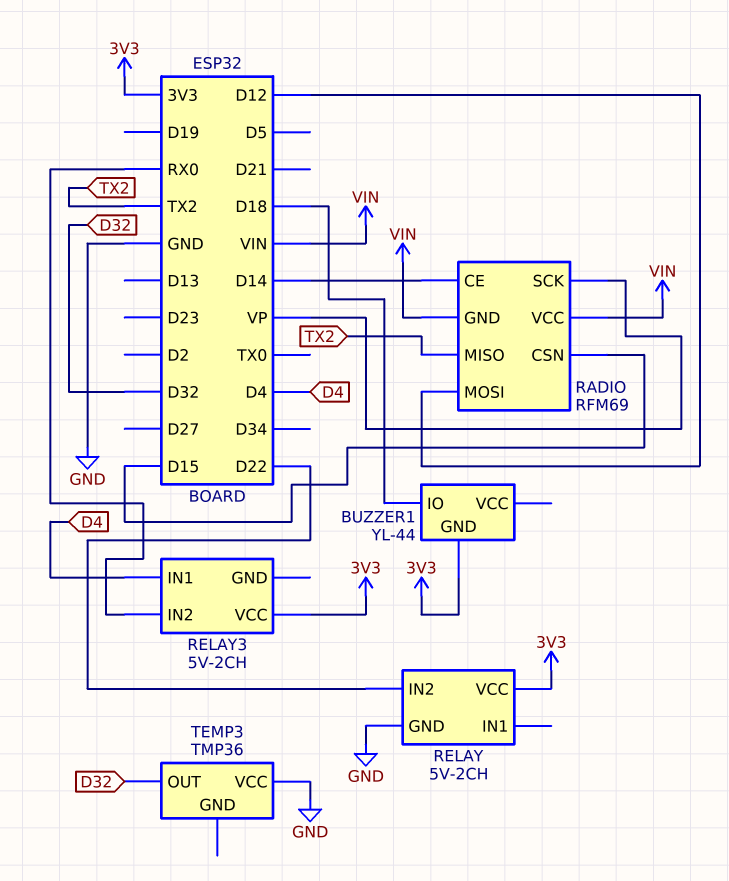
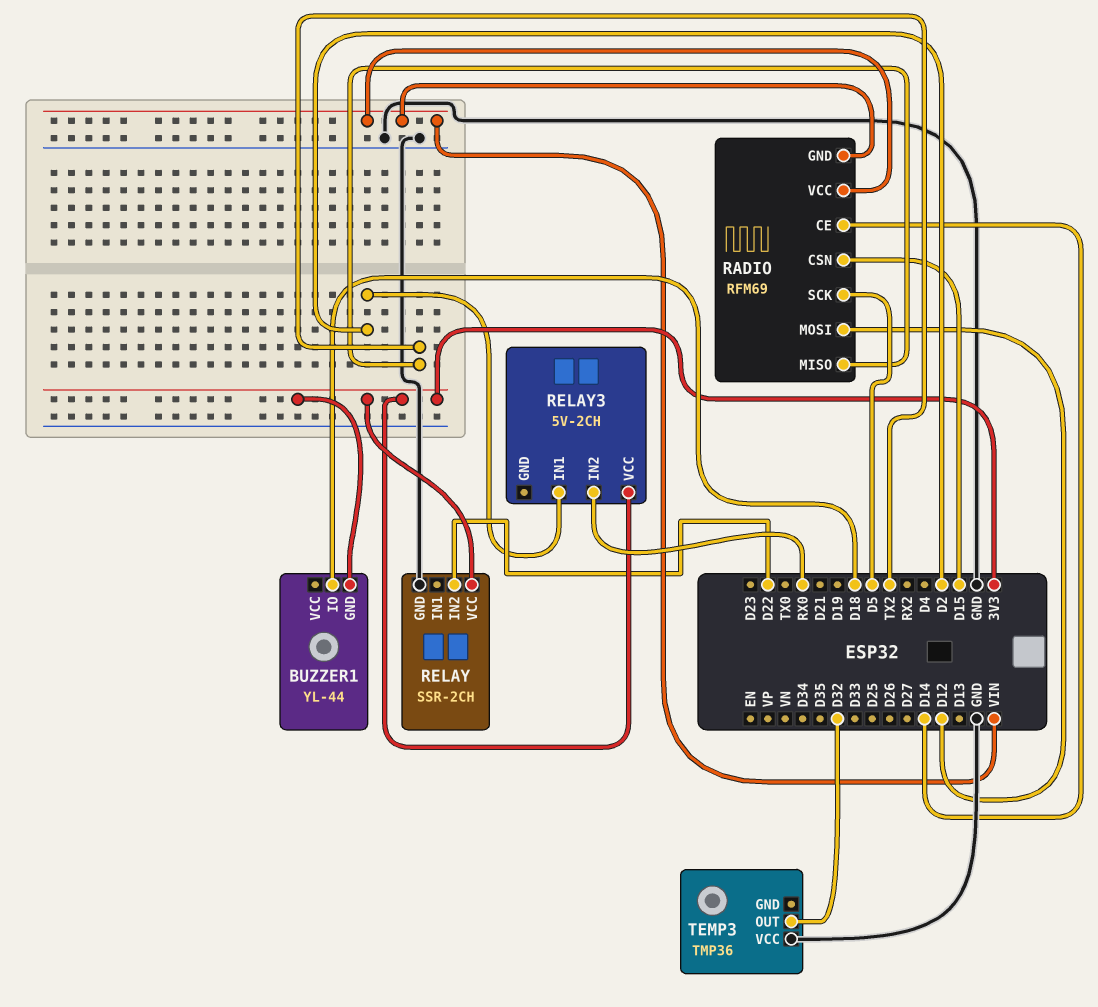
RADIO pin SCK: VP -> D5
RELAY: 5V-2CH -> SSR-2CH
RELAY3 pin IN1: D4 -> D2

